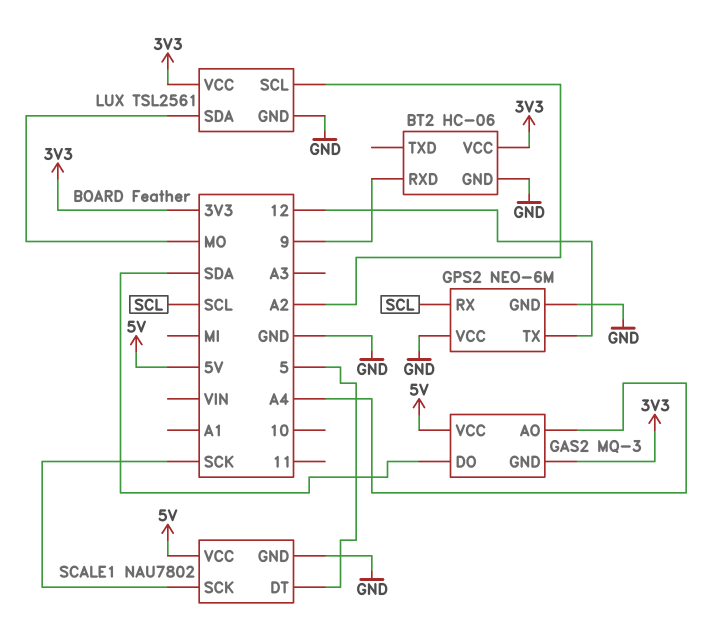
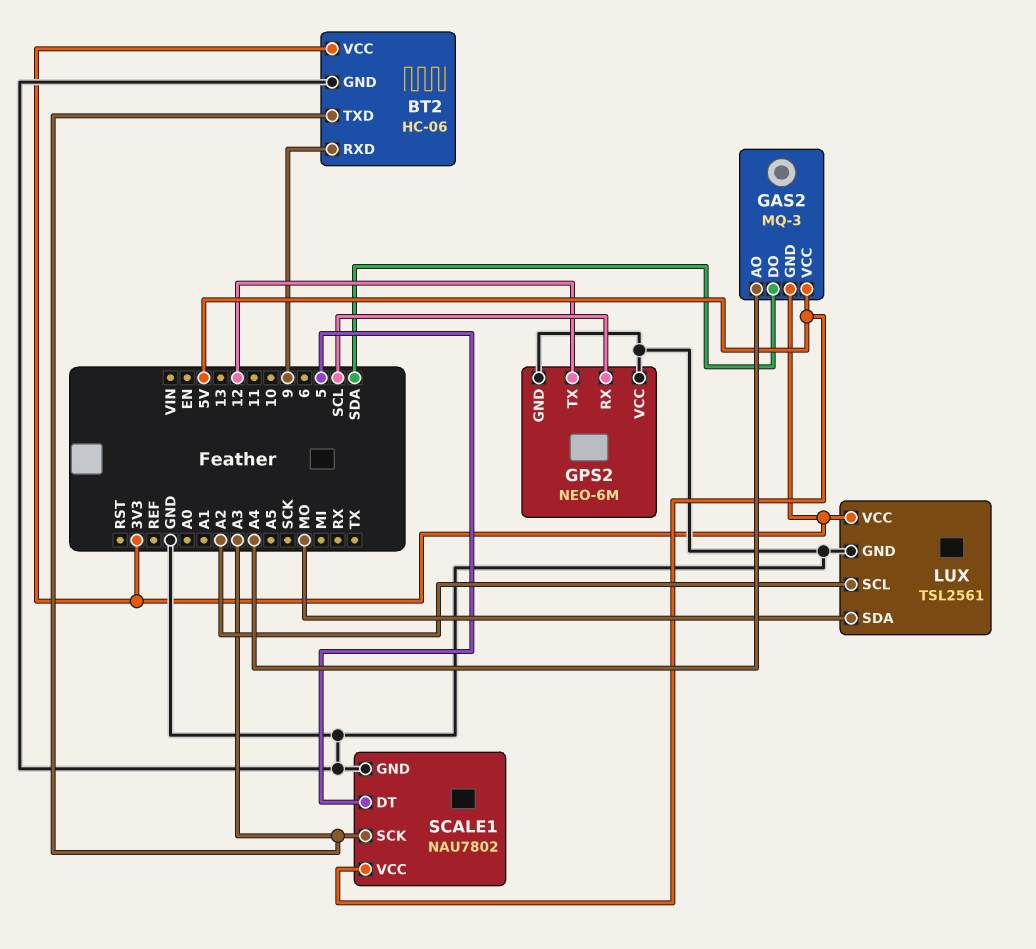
BT2 pin TXD: none -> A3
SCALE1 pin SCK: SCK -> A3

